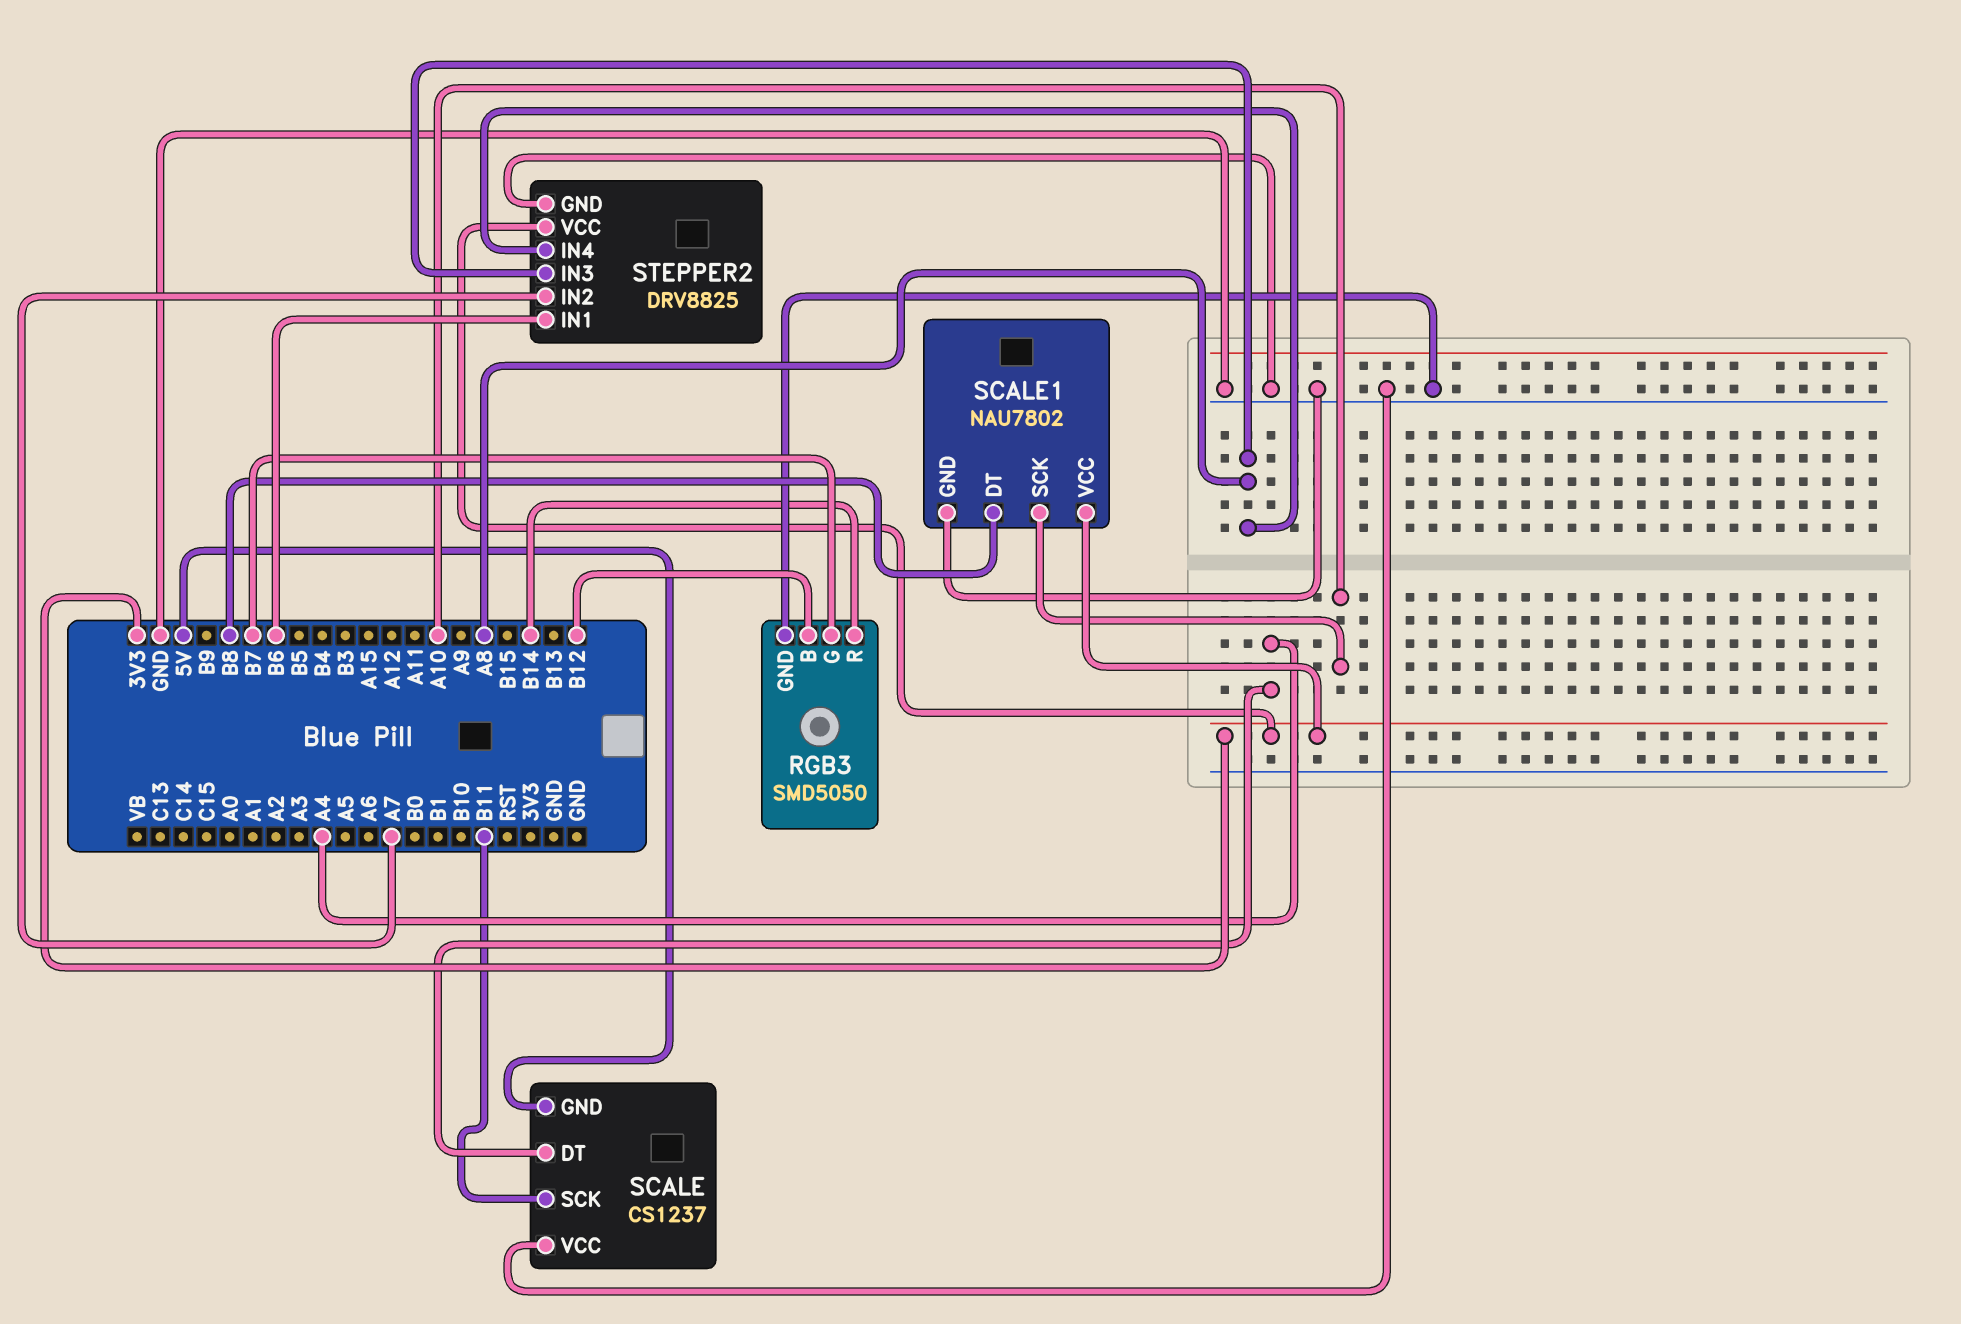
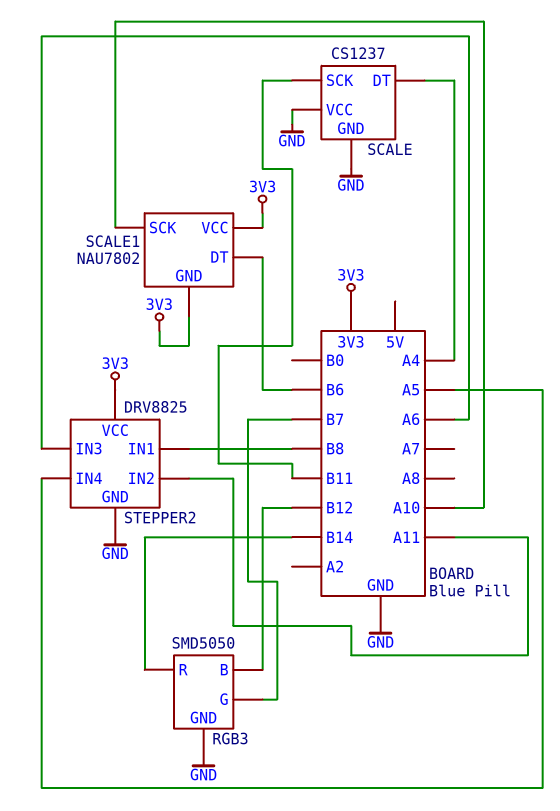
SCALE pin GND: 5V -> GND
SCALE1 pin DT: B8 -> B6
SCALE1 pin GND: GND -> 3V3
STEPPER2 pin IN1: B6 -> B8
STEPPER2 pin IN2: A7 -> A11
STEPPER2 pin IN3: A8 -> A6
STEPPER2 pin IN4: A8 -> A5

